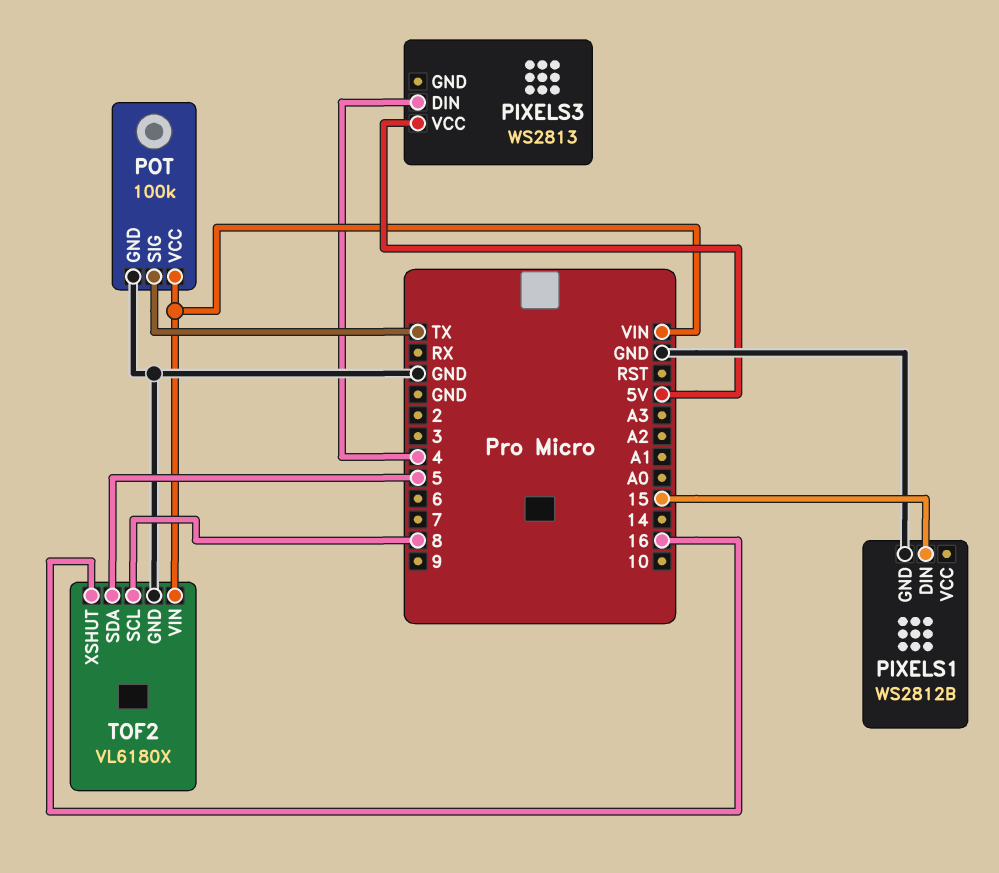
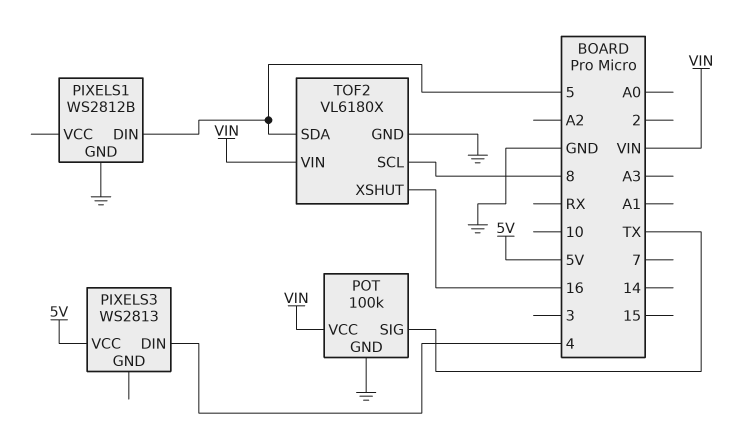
PIXELS1 pin DIN: 15 -> 5

